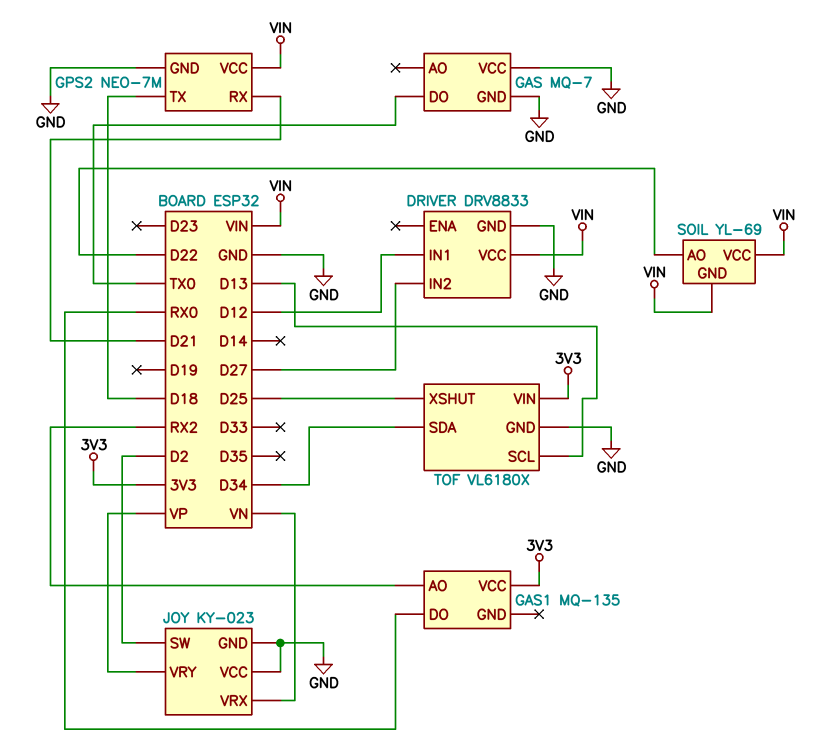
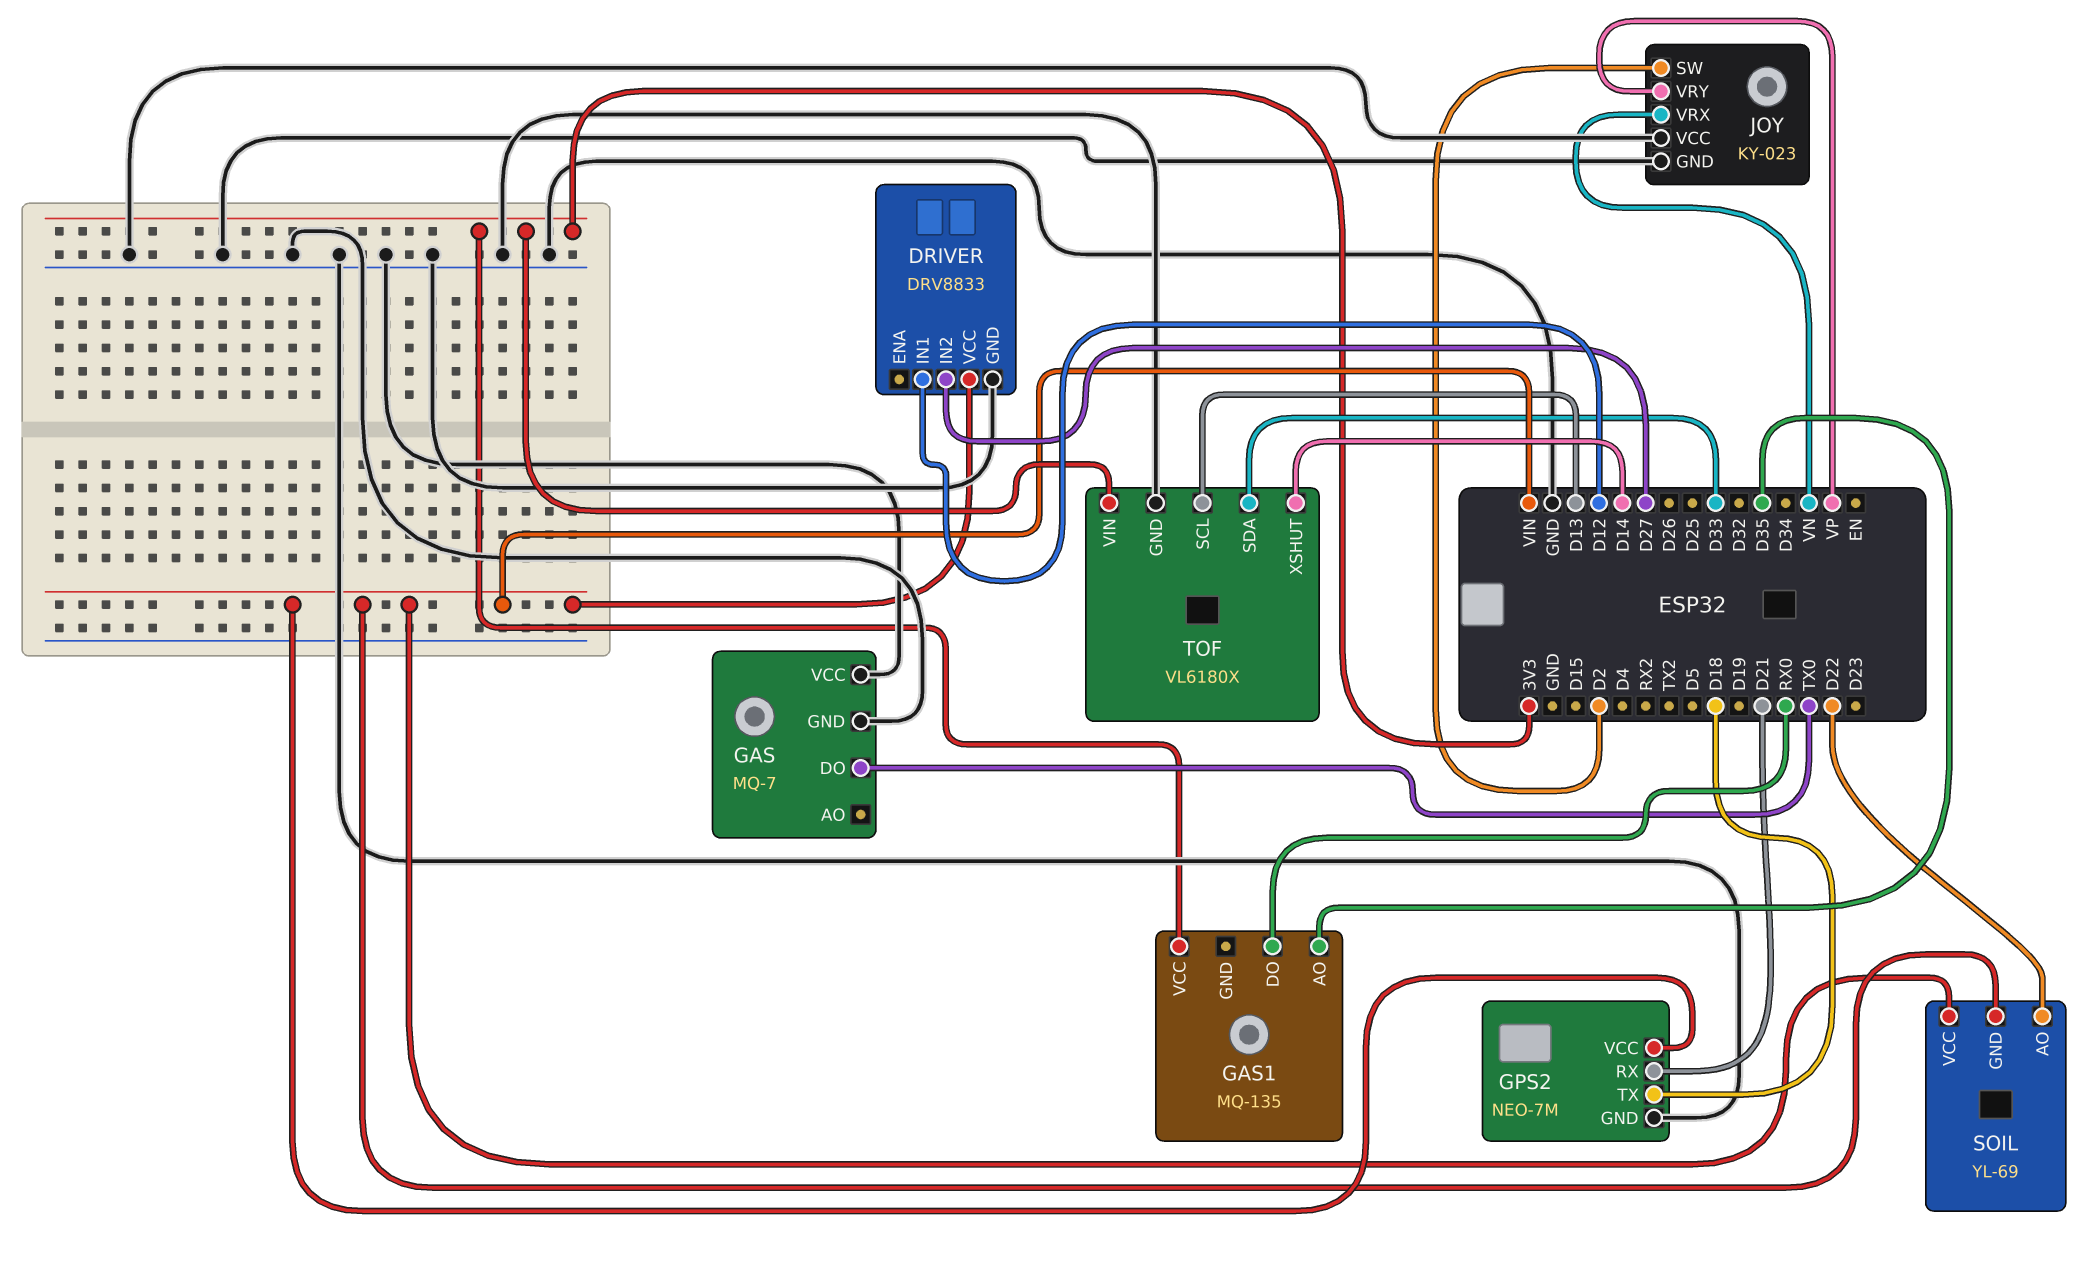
GAS1 pin AO: RX2 -> D35
TOF pin SDA: D34 -> D33
TOF pin XSHUT: D25 -> D14

